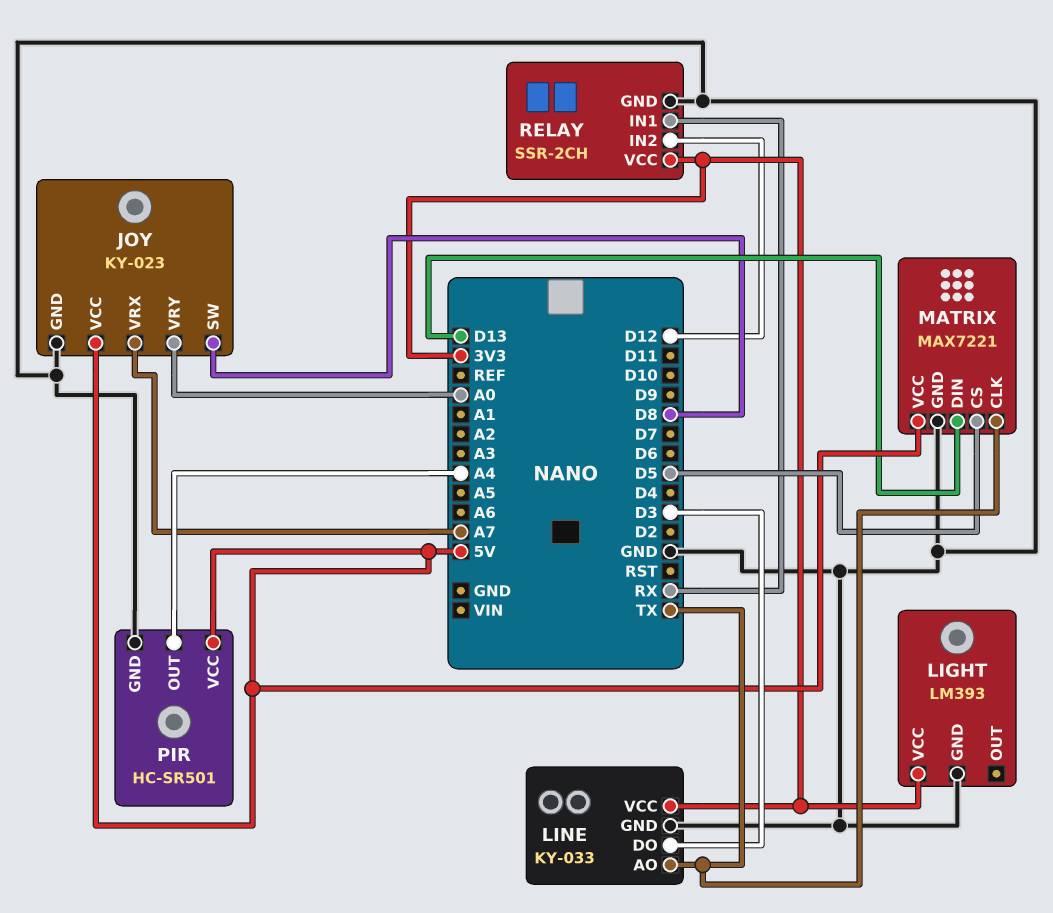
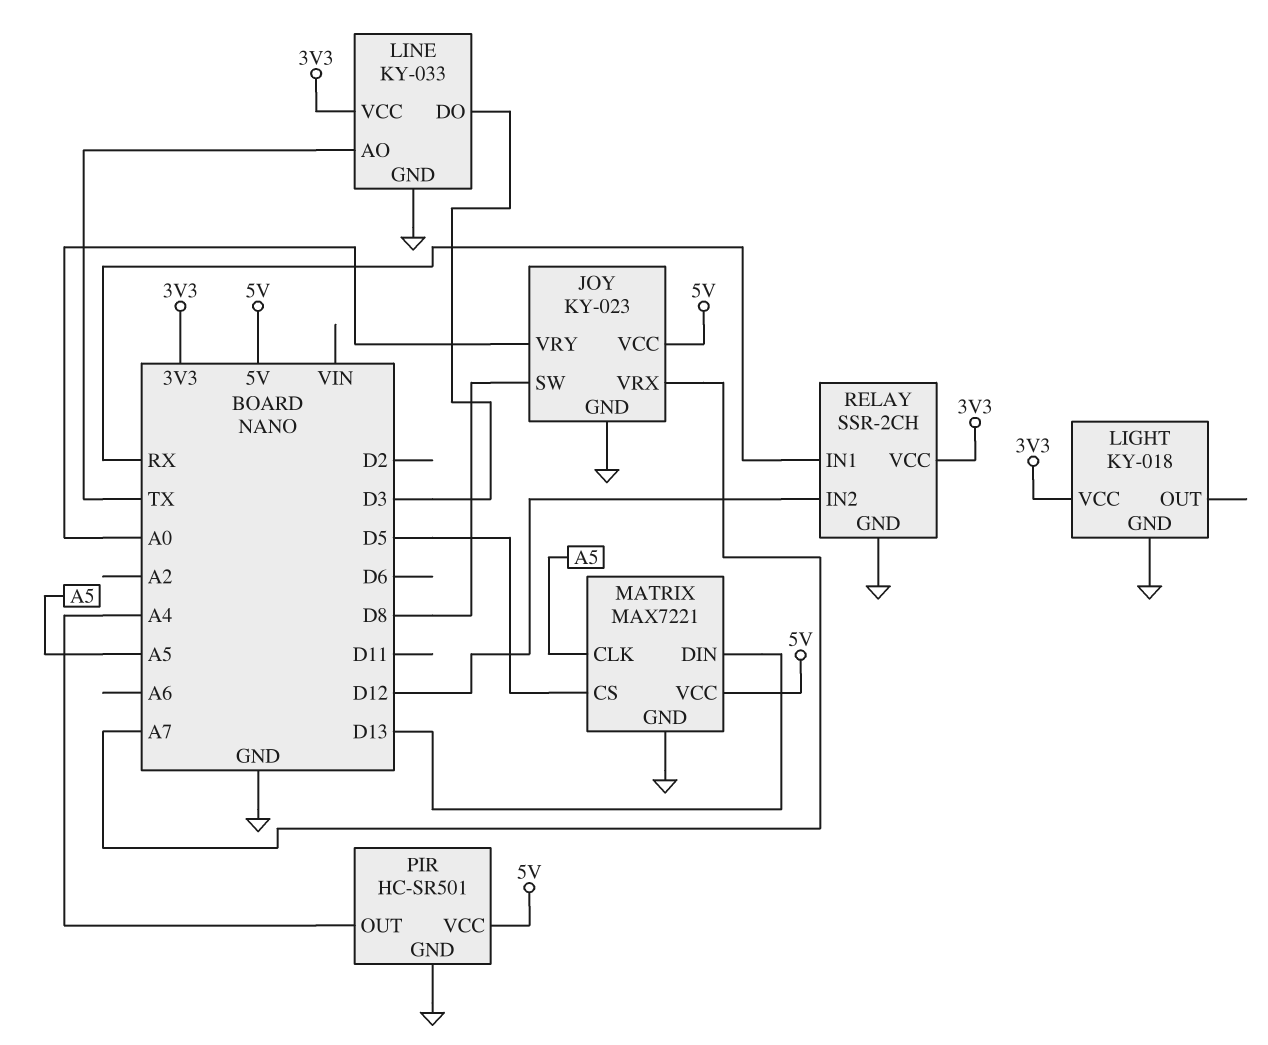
LIGHT: LM393 -> KY-018
MATRIX pin CLK: TX -> A5

